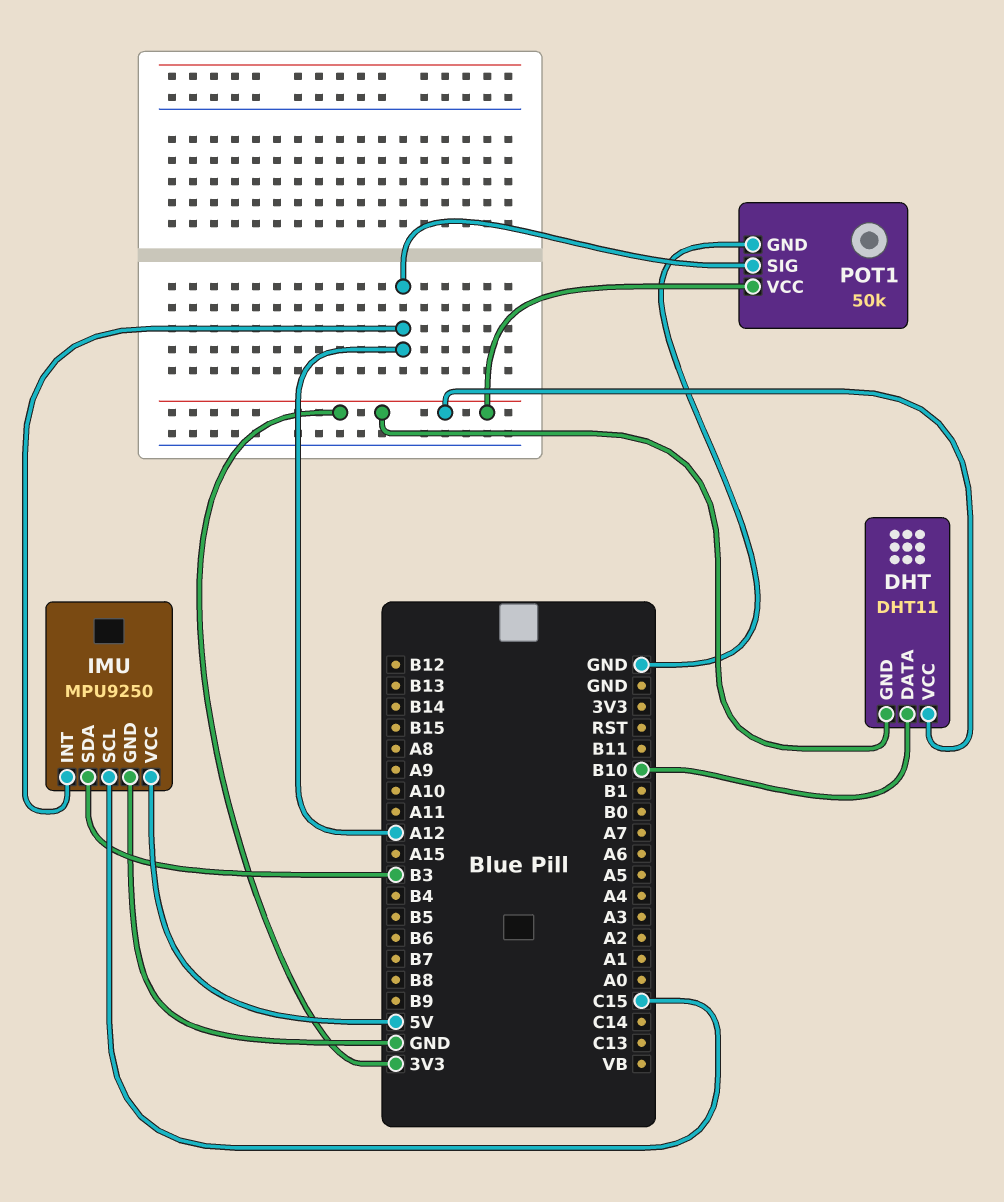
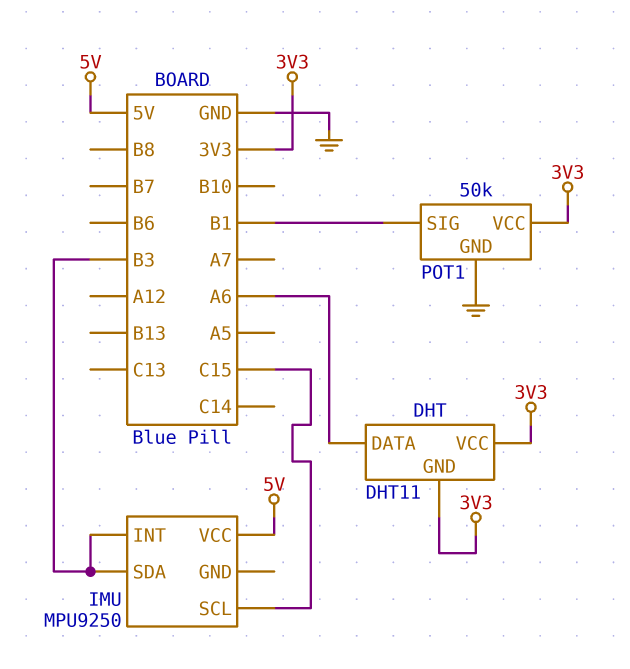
DHT pin DATA: B10 -> A6
IMU pin GND: GND -> none
IMU pin INT: A12 -> B3
POT1 pin SIG: A12 -> B1

